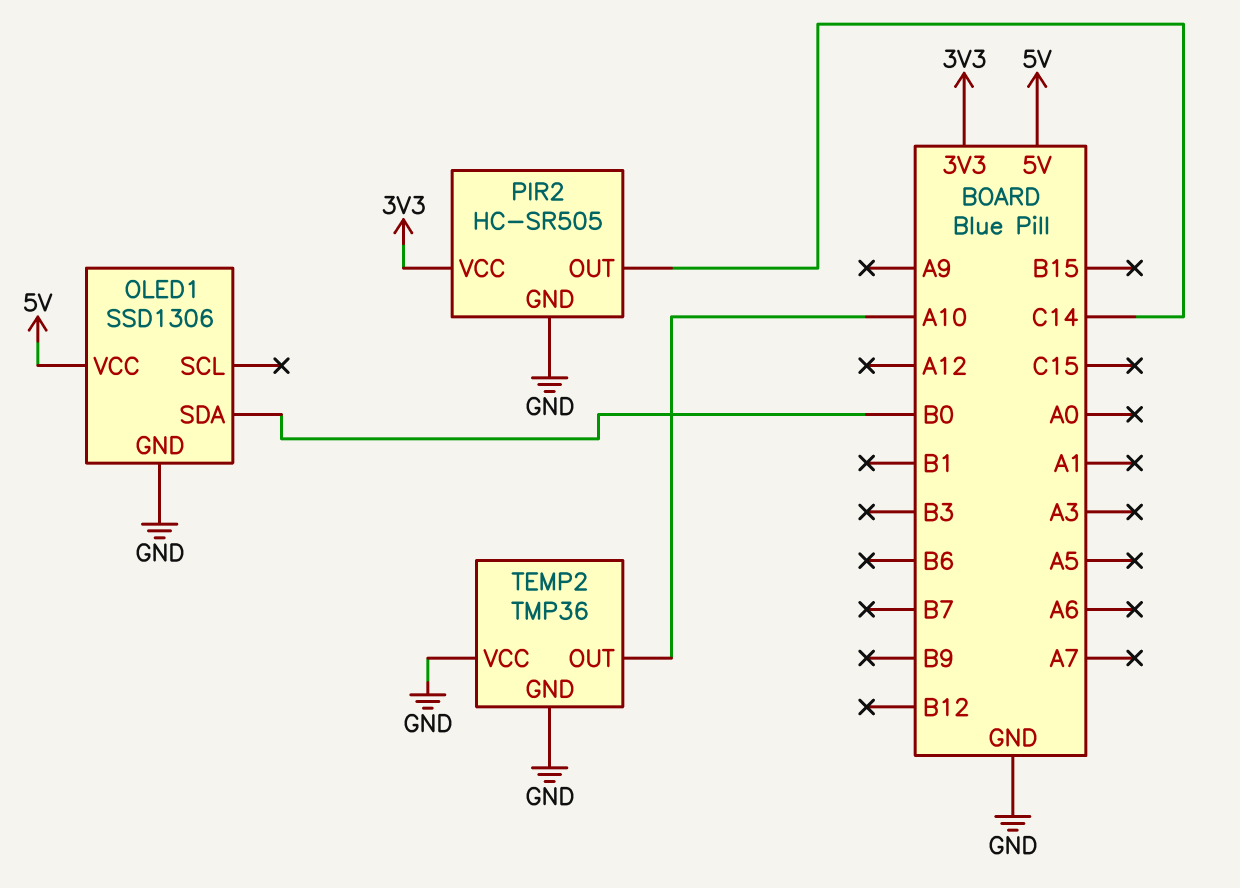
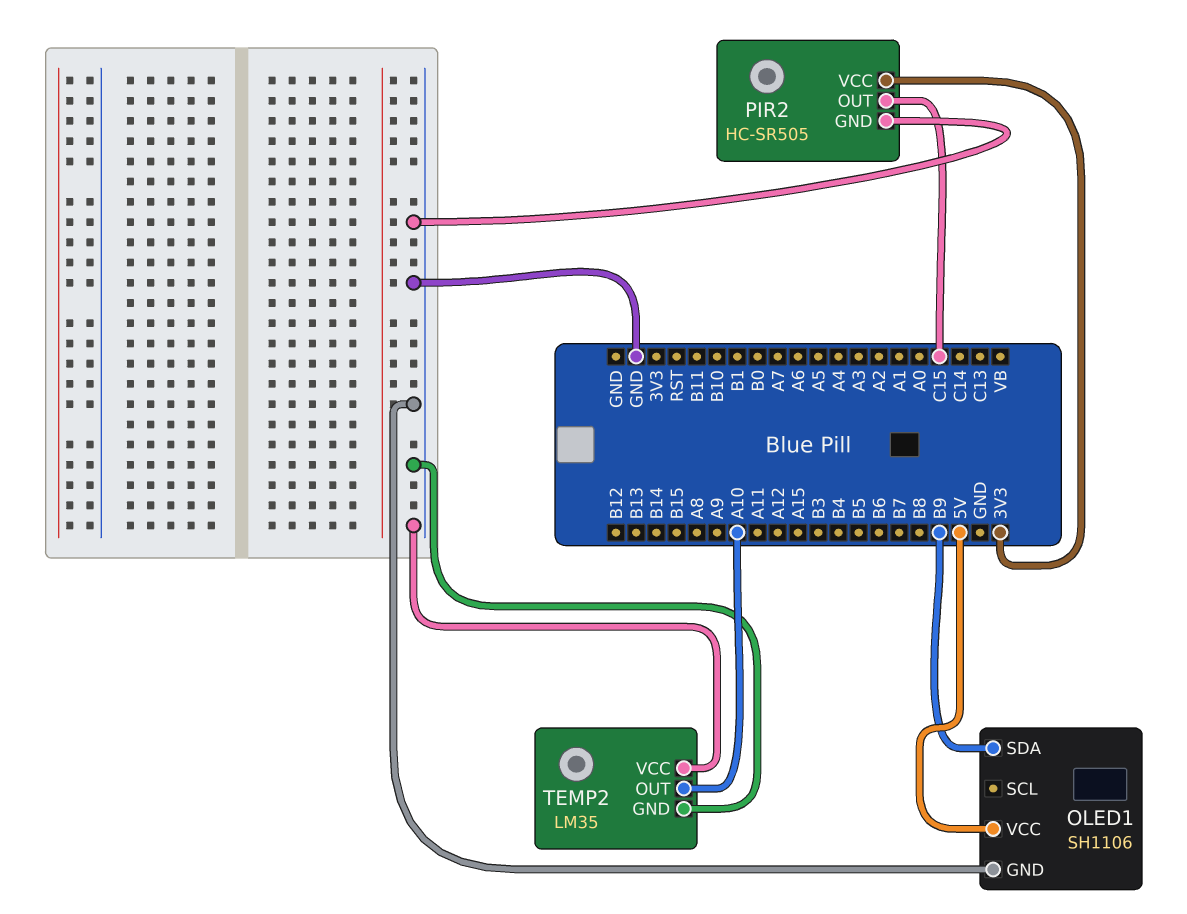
OLED1: SSD1306 -> SH1106
OLED1 pin SDA: B0 -> B9
PIR2 pin OUT: C14 -> C15
TEMP2: TMP36 -> LM35

